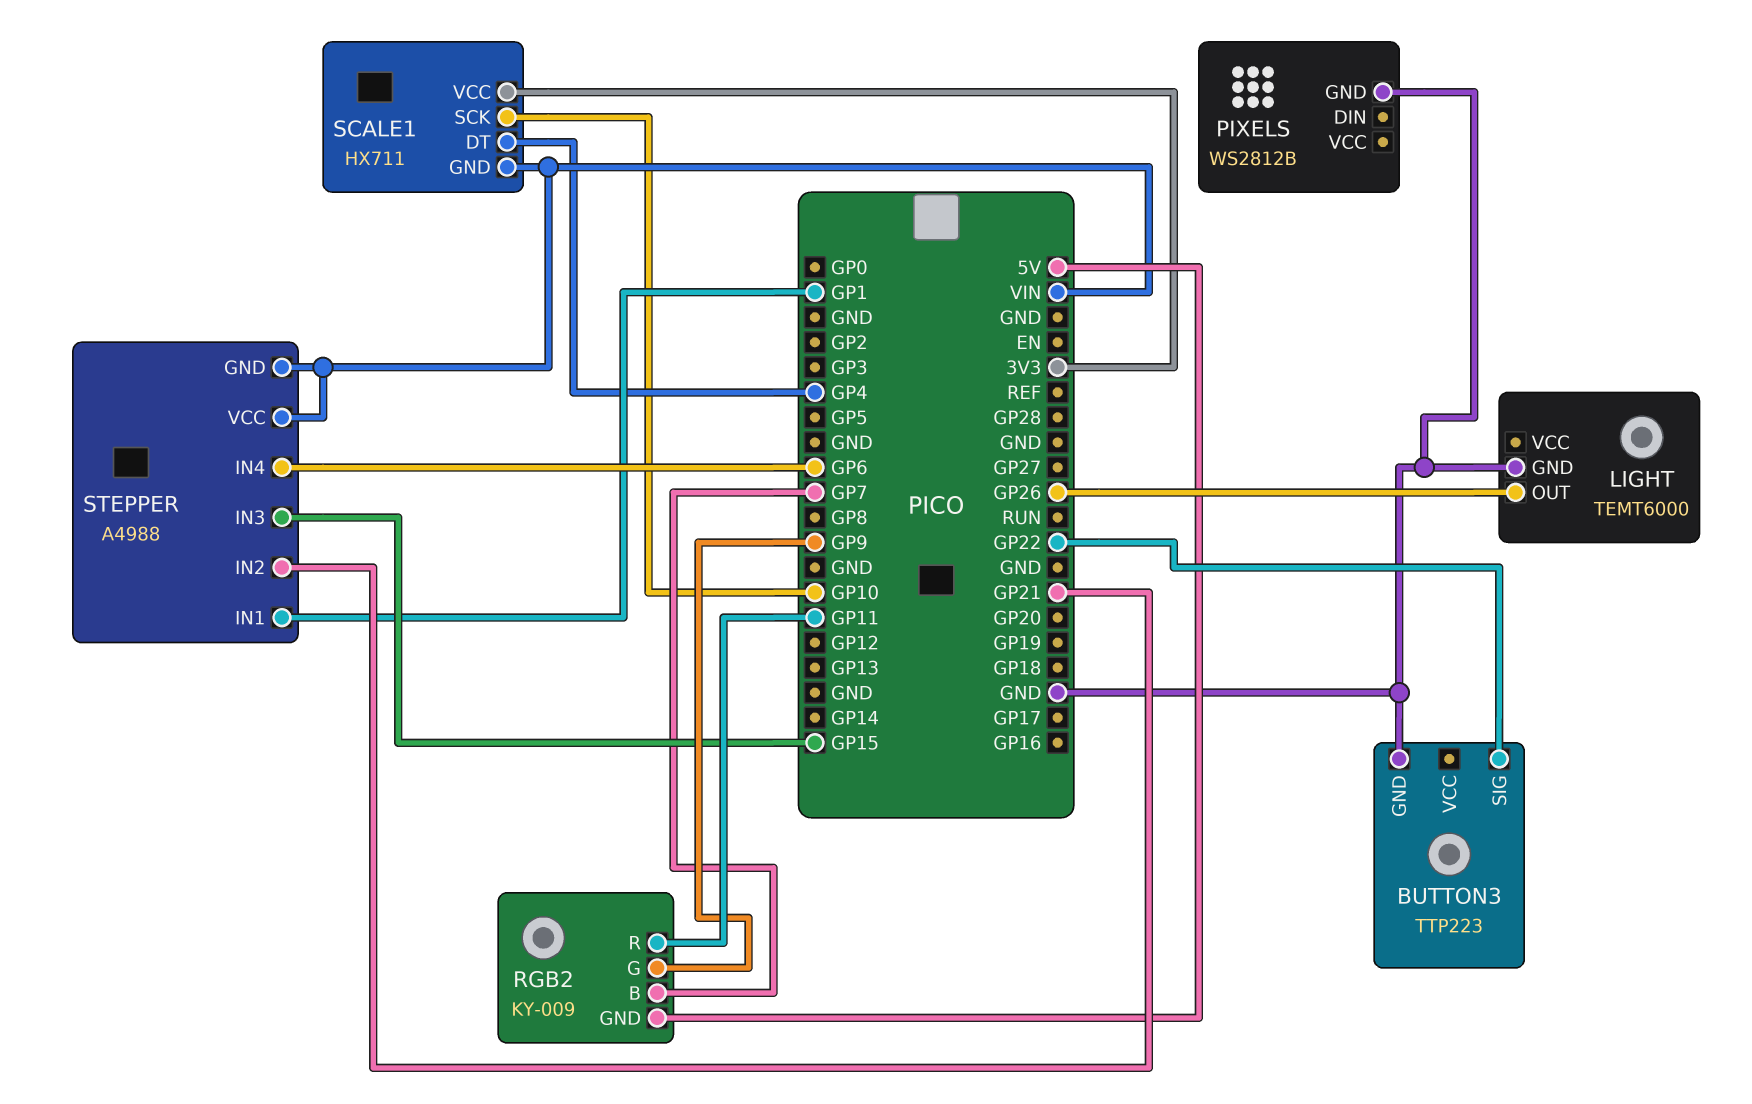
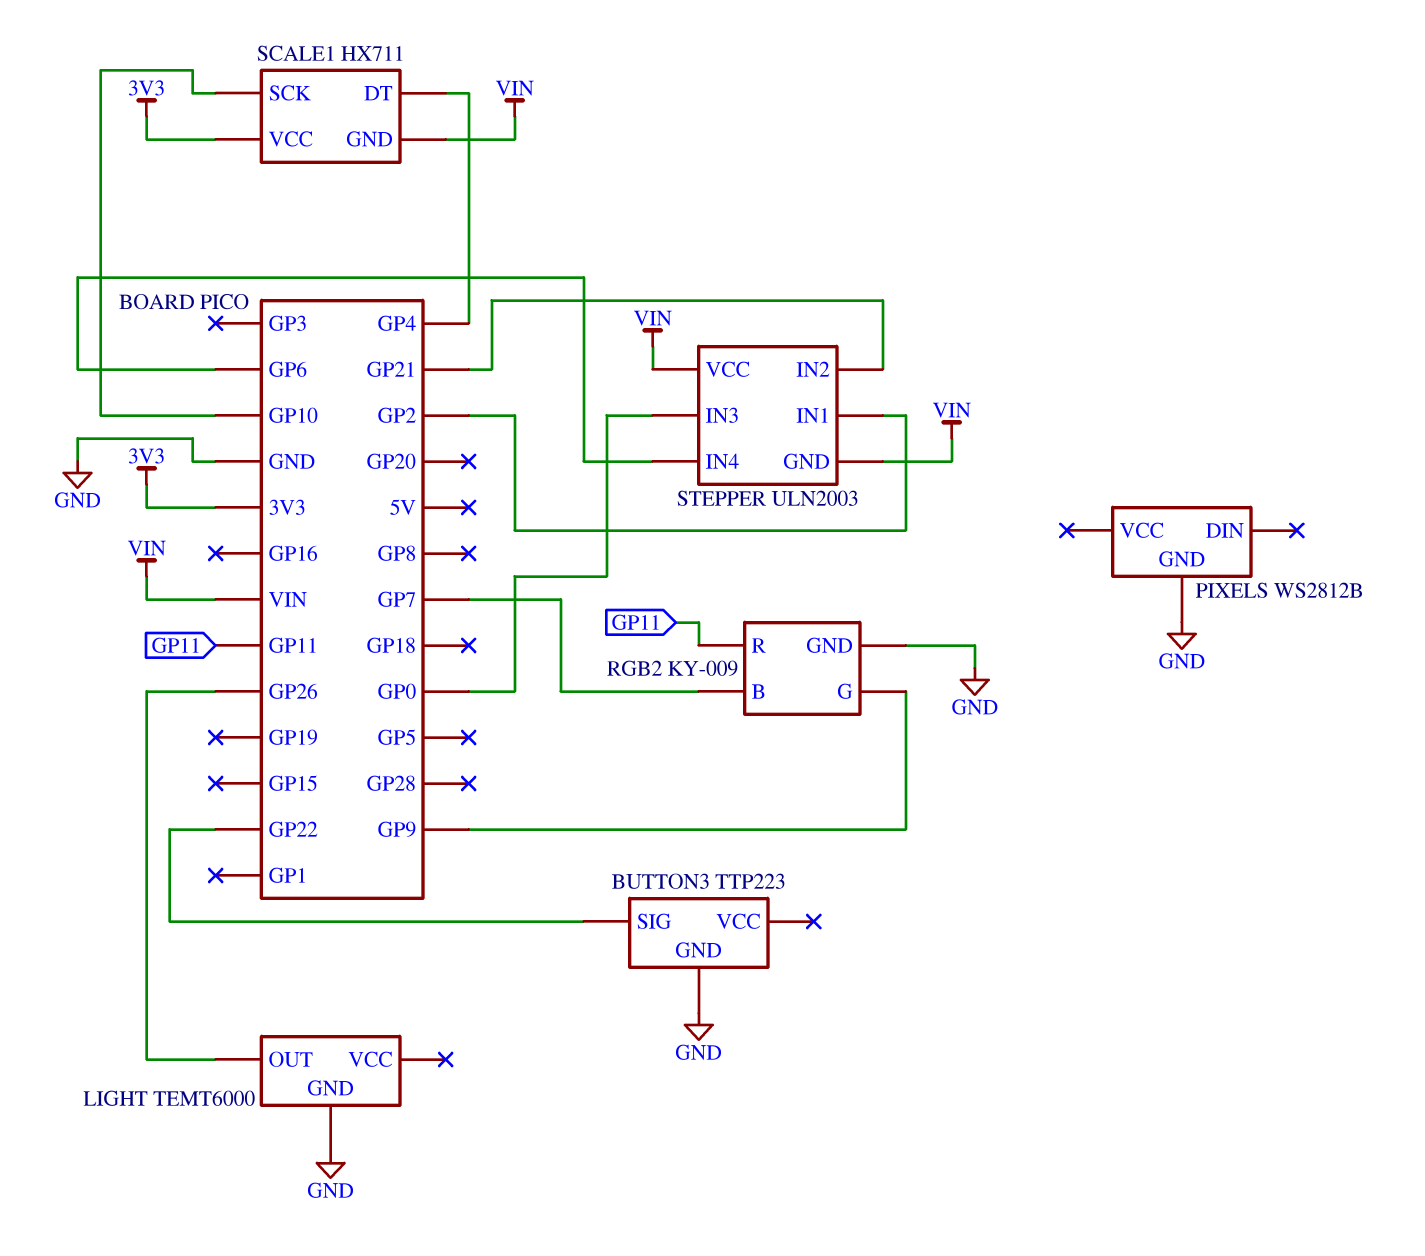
RGB2 pin GND: 5V -> GND
STEPPER: A4988 -> ULN2003
STEPPER pin IN1: GP1 -> GP2
STEPPER pin IN3: GP15 -> GP0

